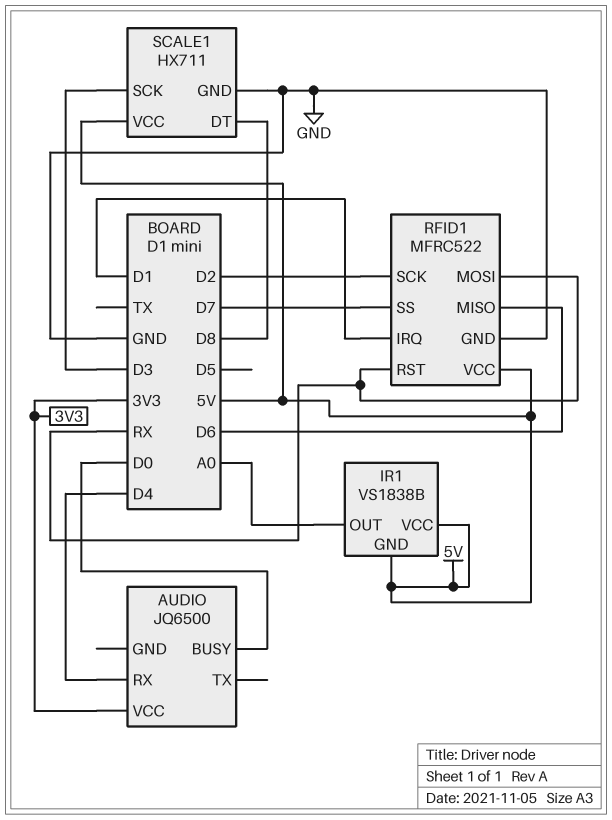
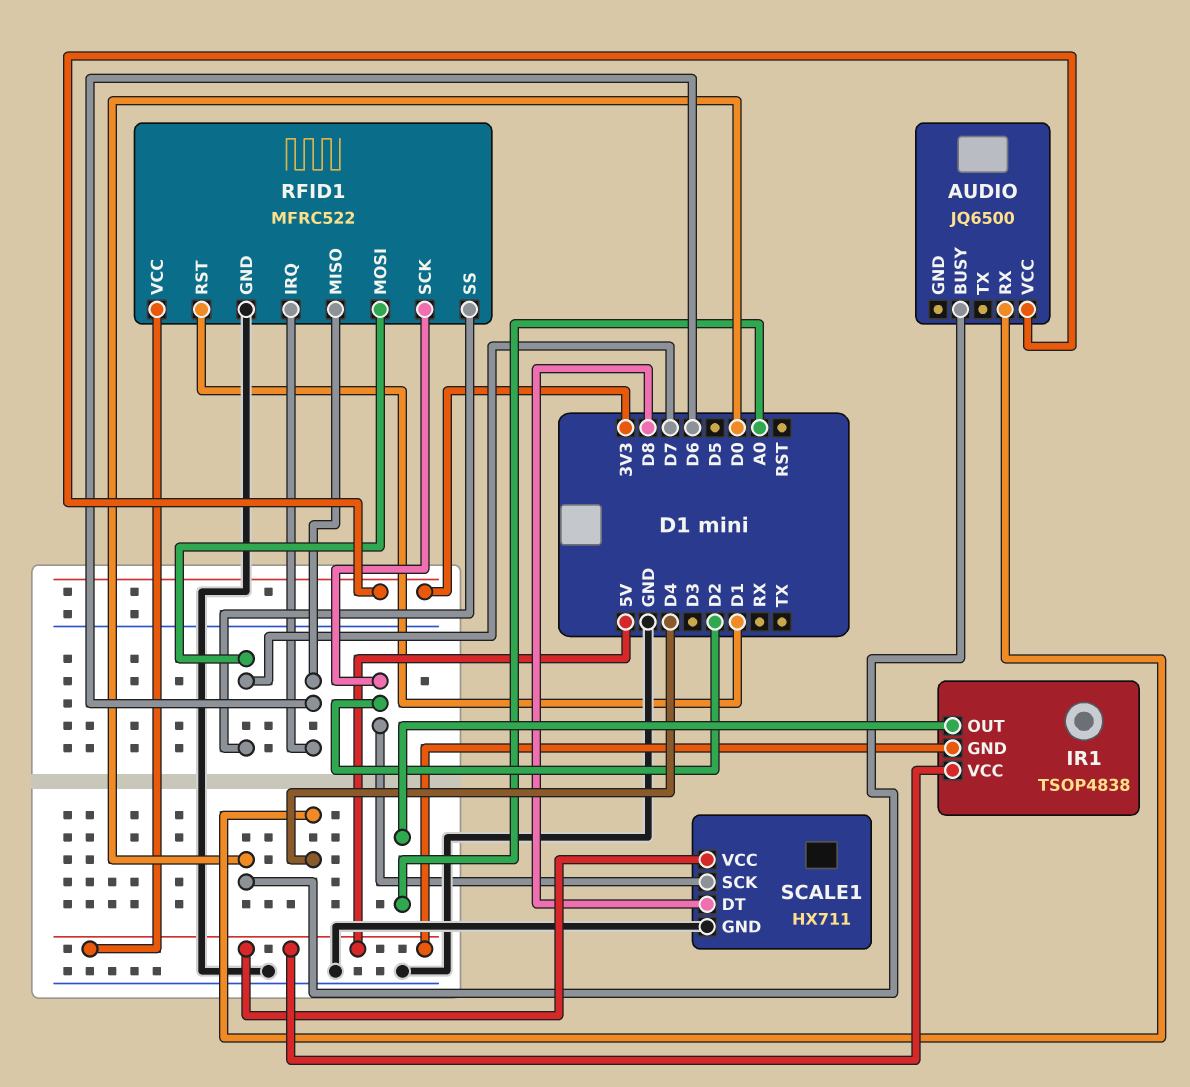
IR1: VS1838B -> TSOP4838
RFID1 pin IRQ: D1 -> D6
RFID1 pin MOSI: RX -> D7
RFID1 pin RST: RX -> D1
SCALE1 pin SCK: D3 -> D2

